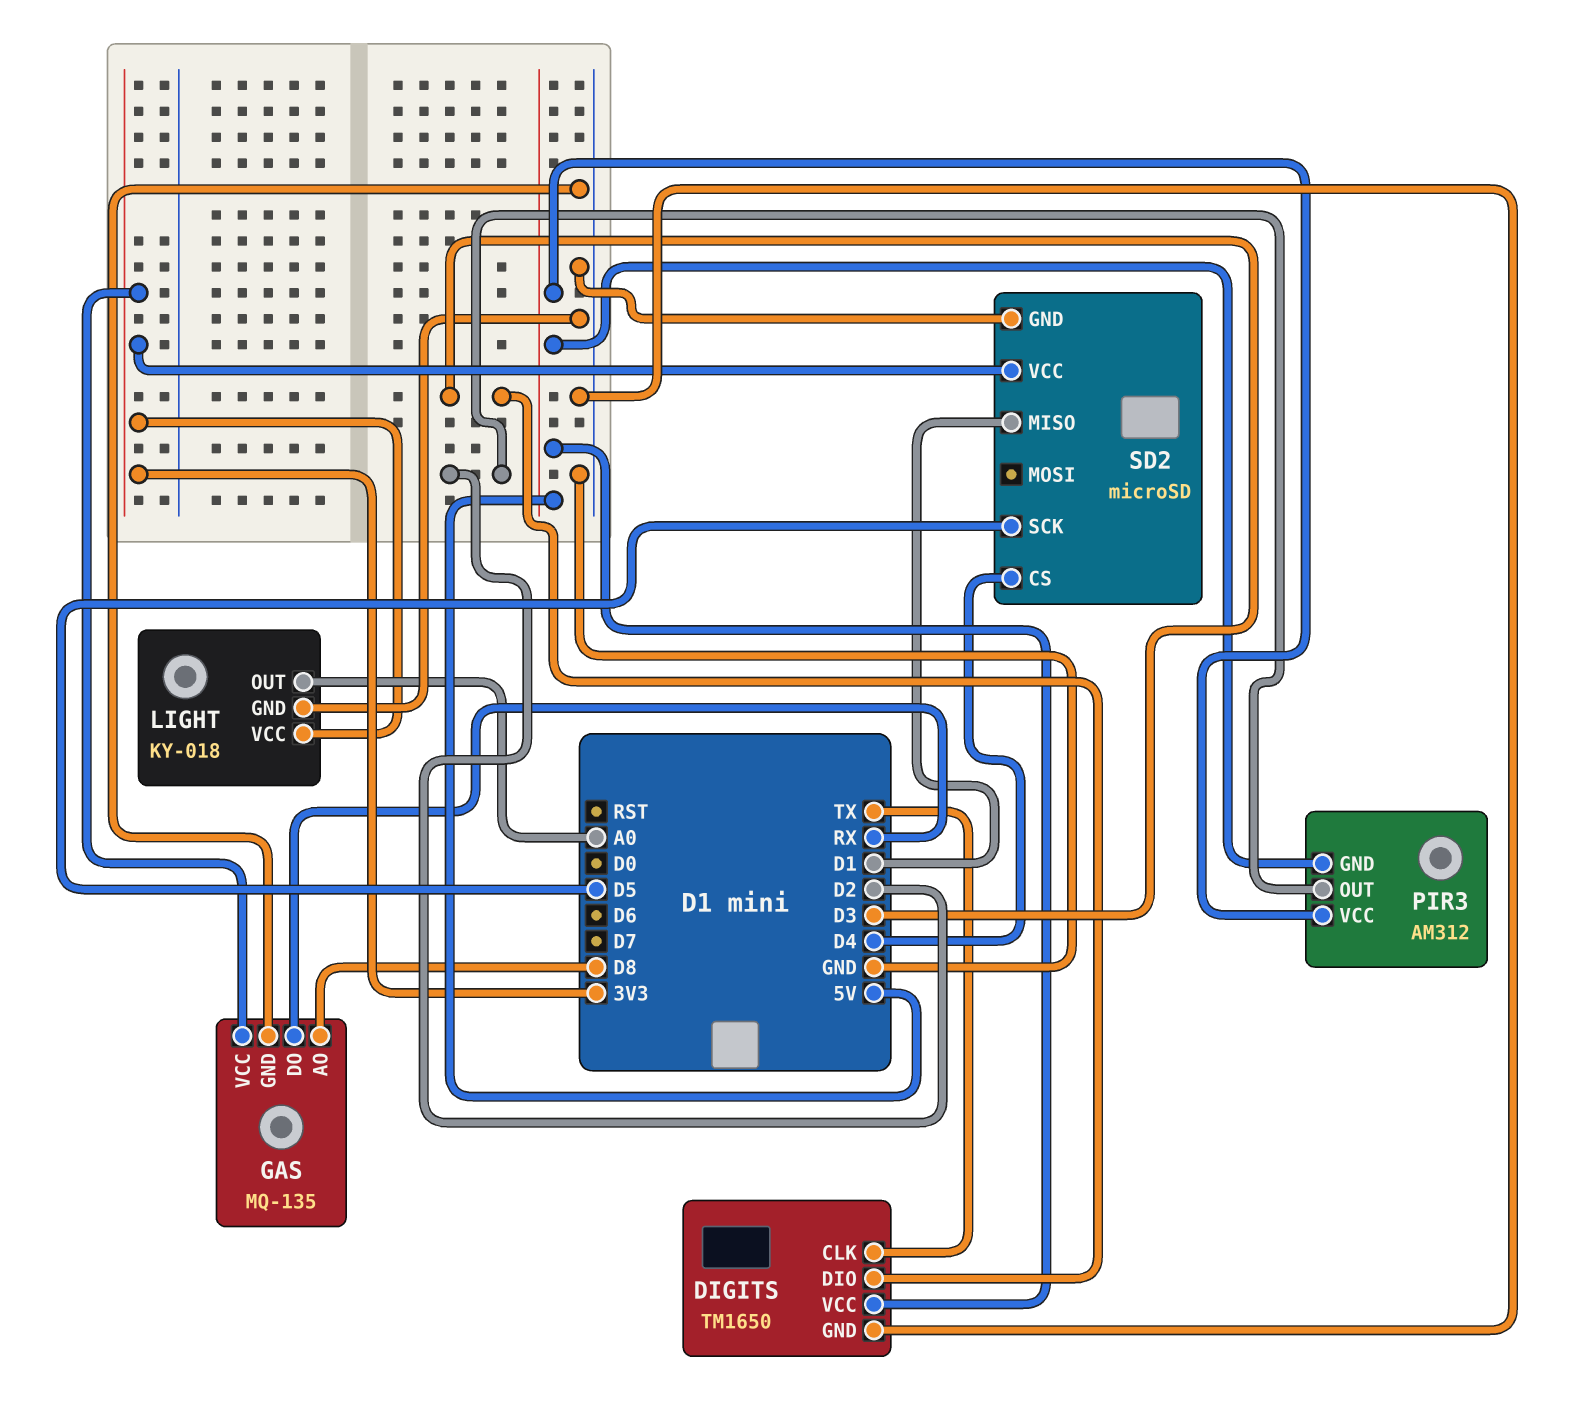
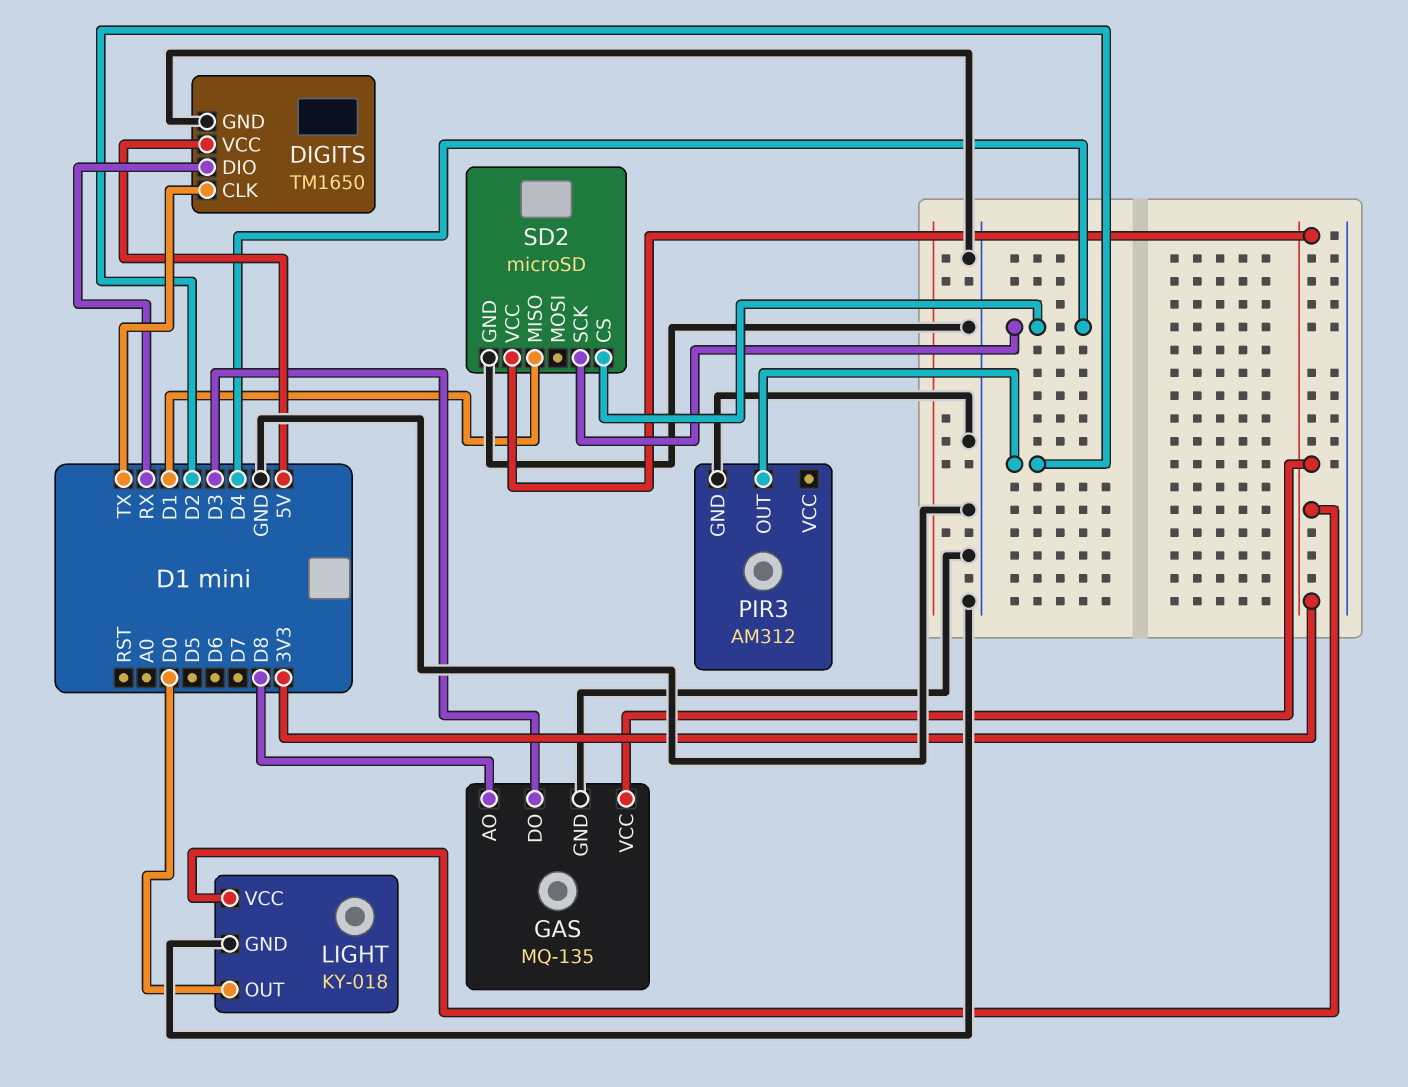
DIGITS pin DIO: D3 -> RX
GAS pin DO: RX -> D3
LIGHT pin OUT: A0 -> D0
PIR3 pin GND: 5V -> GND
PIR3 pin VCC: 5V -> none
SD2 pin SCK: D5 -> D4

